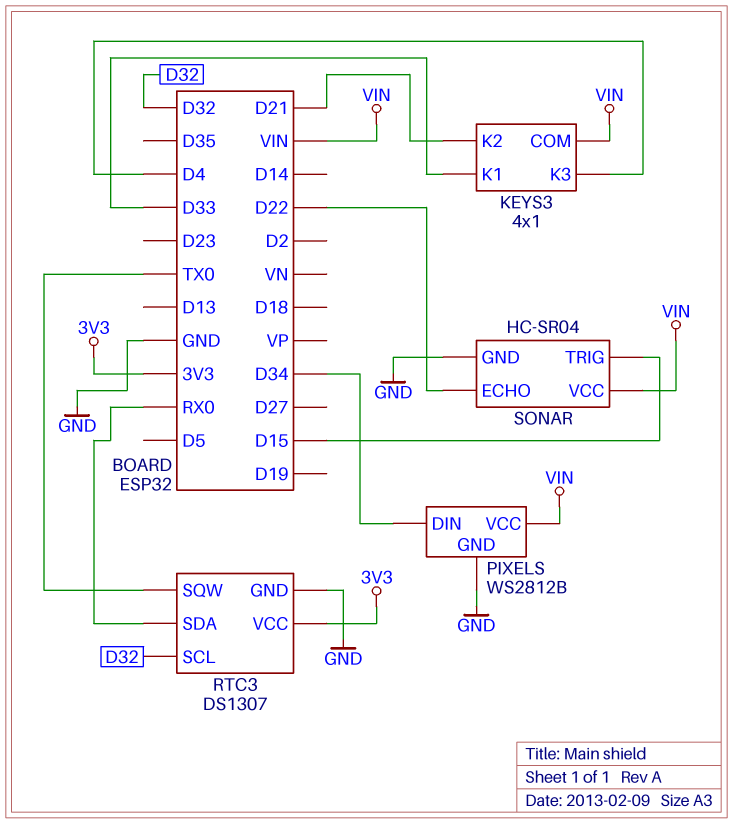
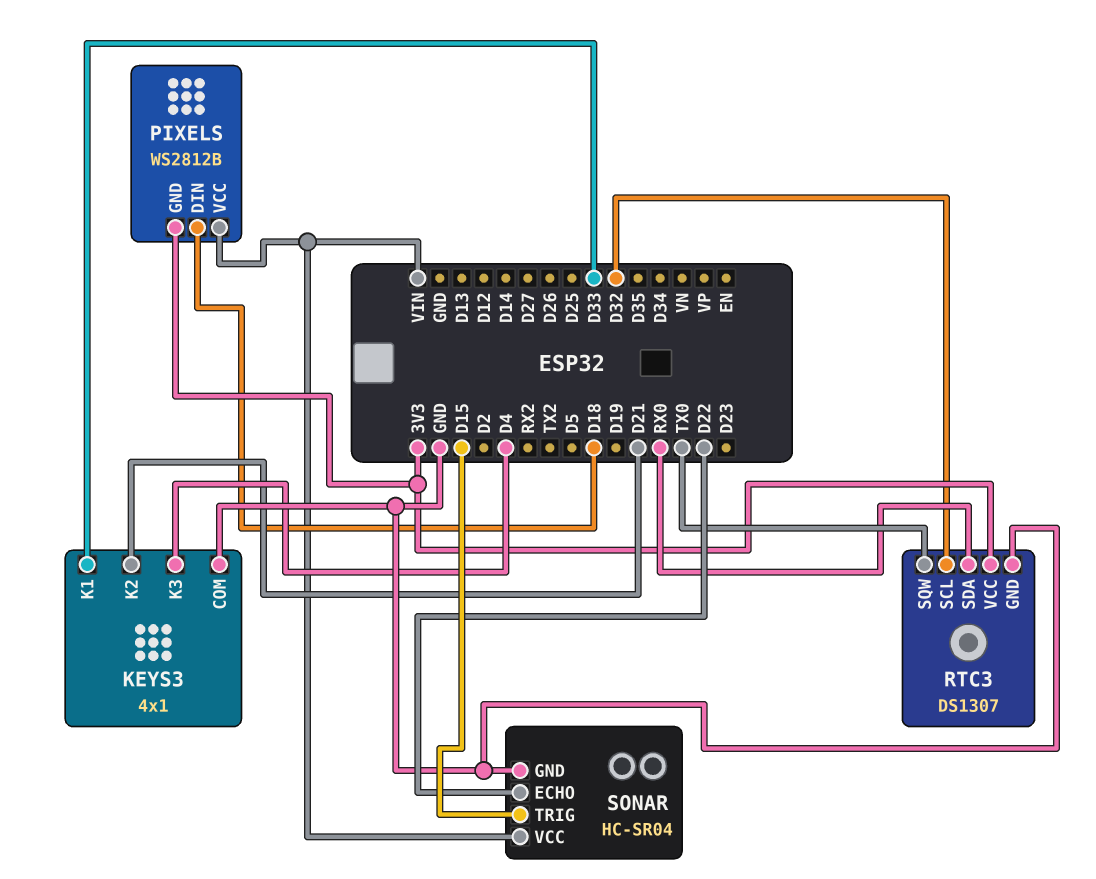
KEYS3 pin COM: VIN -> GND
PIXELS pin DIN: D34 -> D18
PIXELS pin GND: GND -> 3V3

